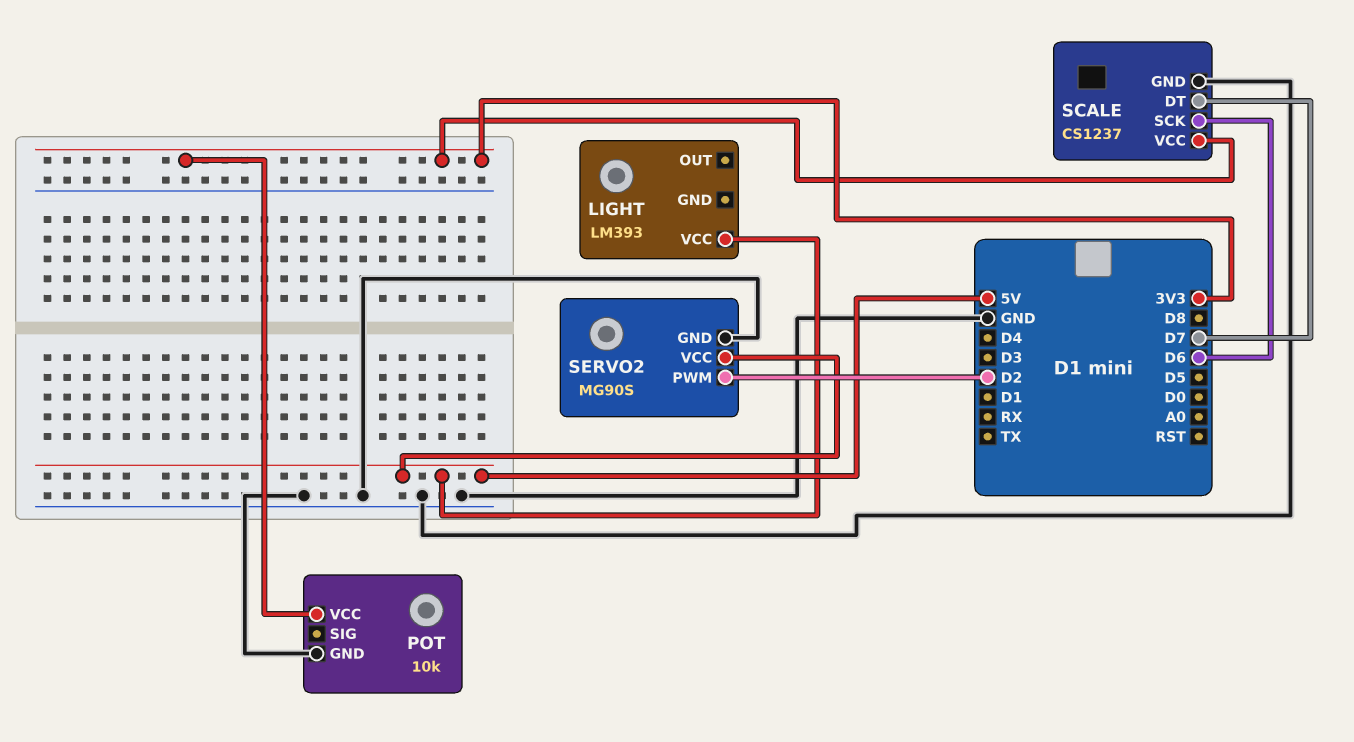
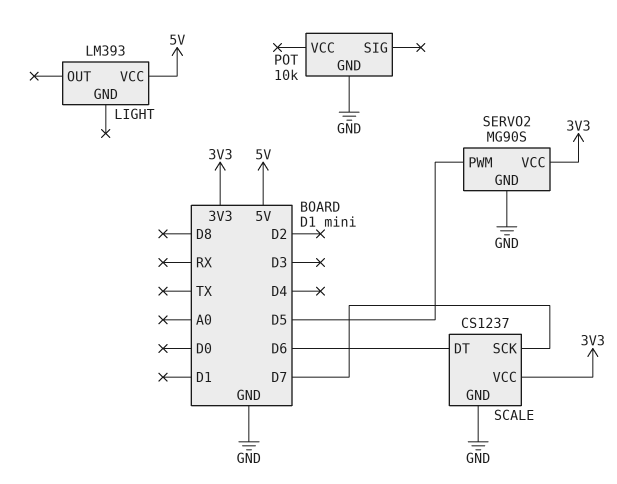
POT pin VCC: 3V3 -> none
SCALE pin DT: D7 -> D6
SCALE pin SCK: D6 -> D7
SERVO2 pin PWM: D2 -> D5
SERVO2 pin VCC: 5V -> 3V3

